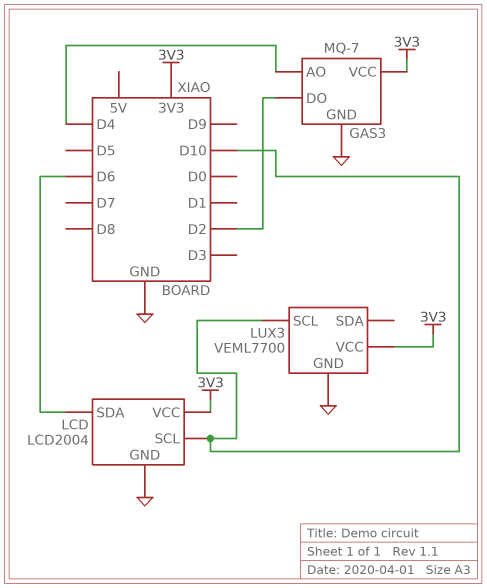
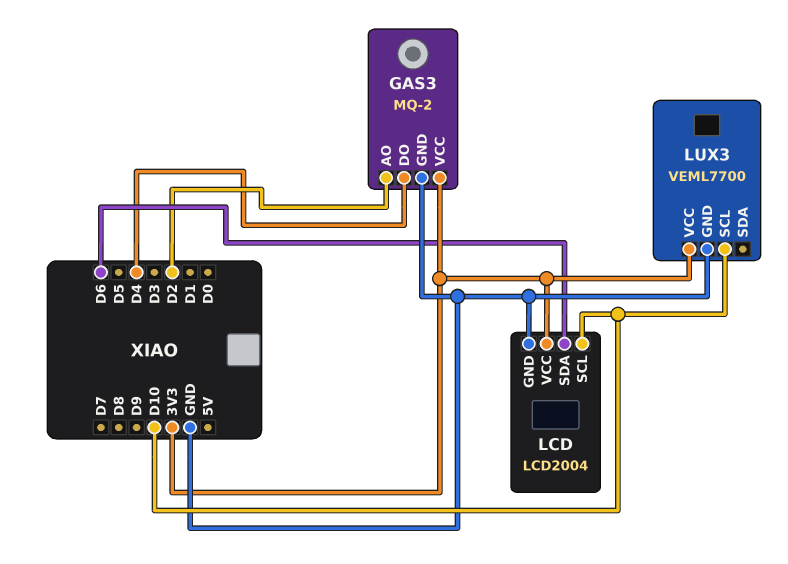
GAS3: MQ-7 -> MQ-2
GAS3 pin AO: D4 -> D2
GAS3 pin DO: D2 -> D4

